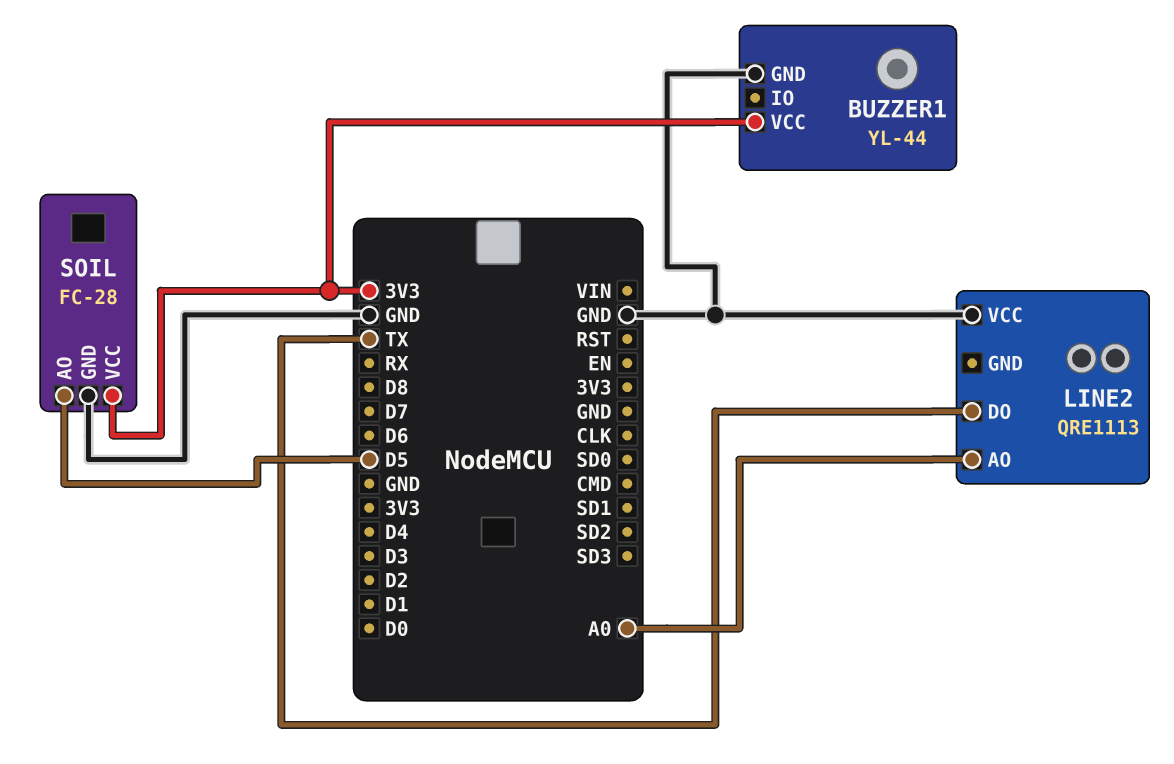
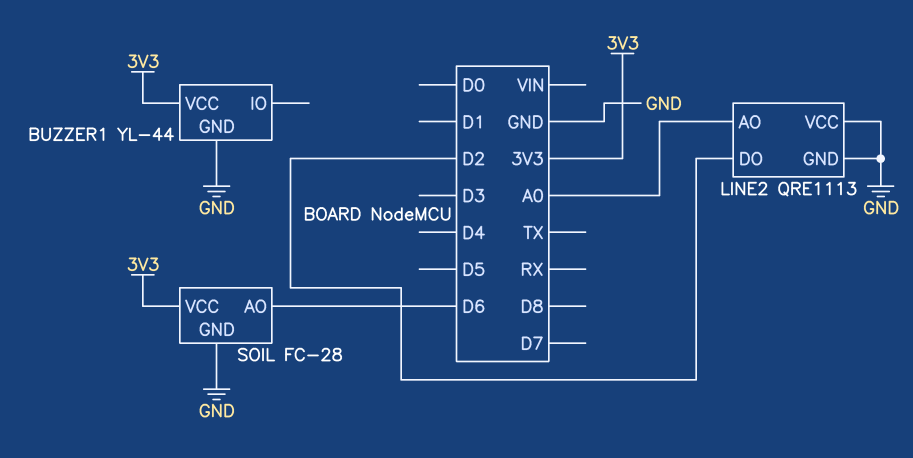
LINE2 pin DO: TX -> D2
LINE2 pin GND: none -> GND
SOIL pin AO: D5 -> D6

